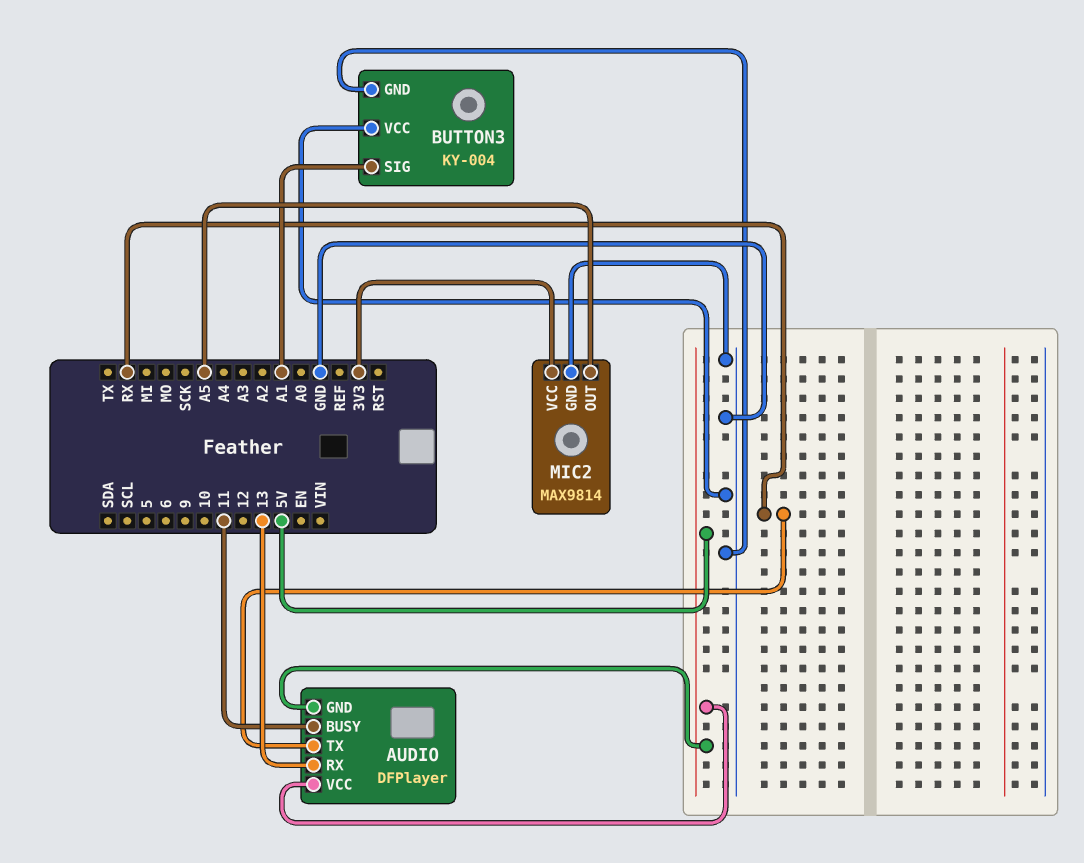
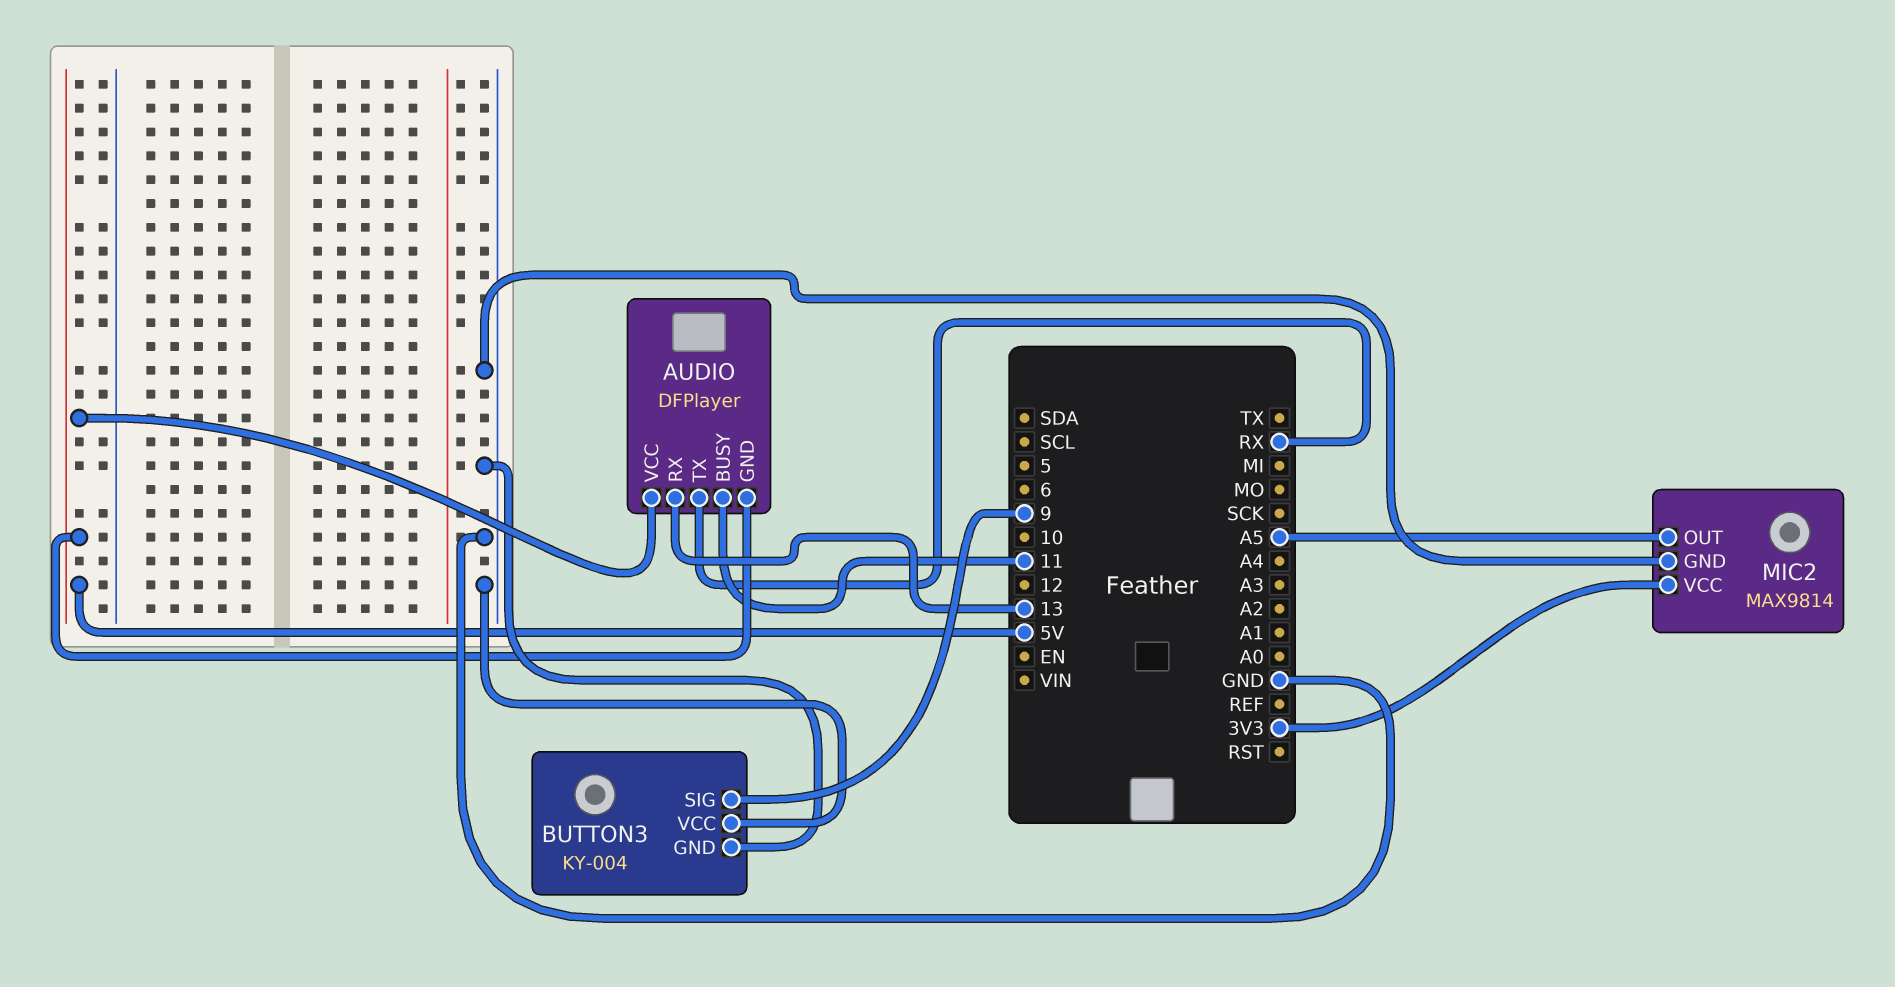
BUTTON3 pin SIG: A1 -> 9

